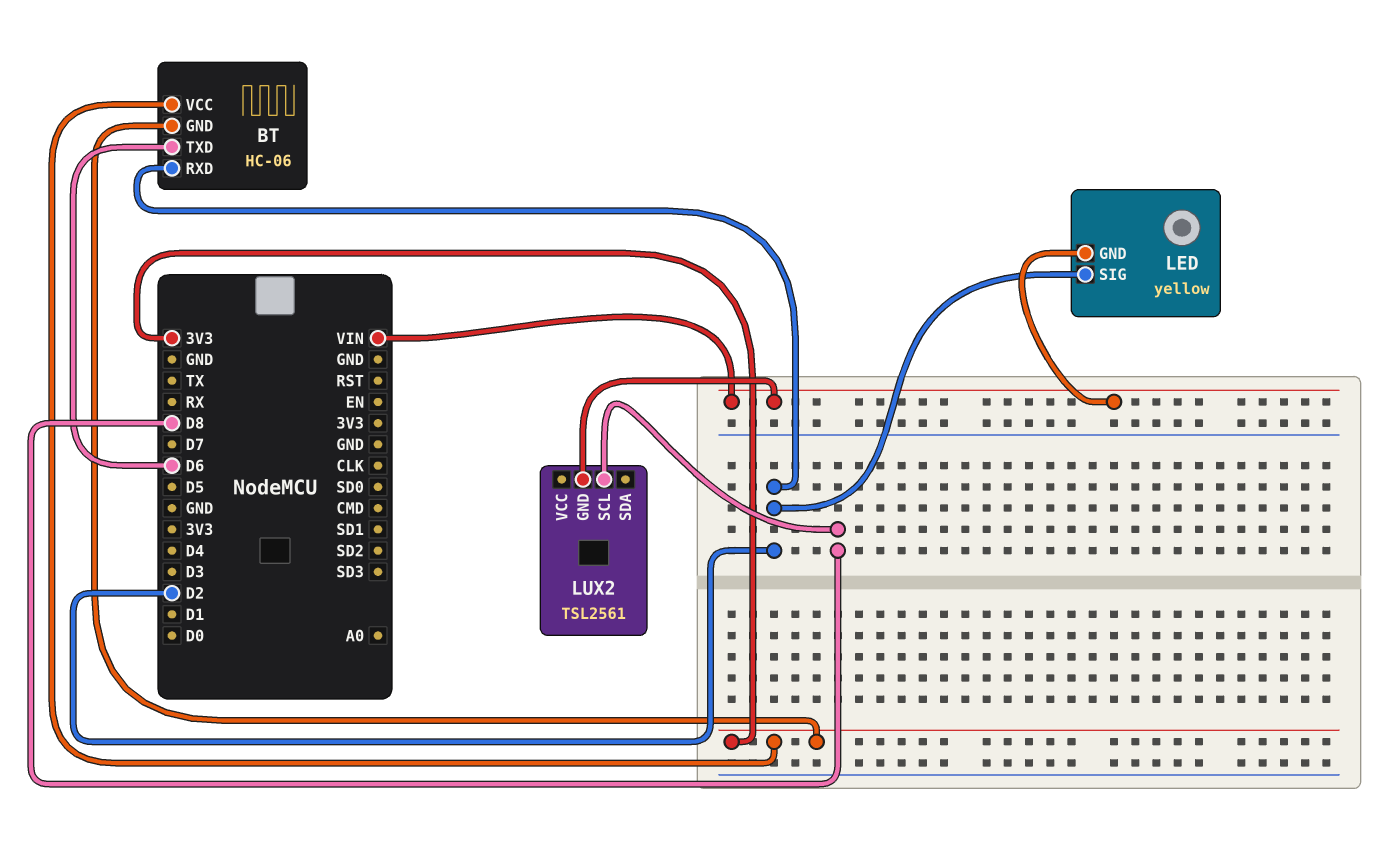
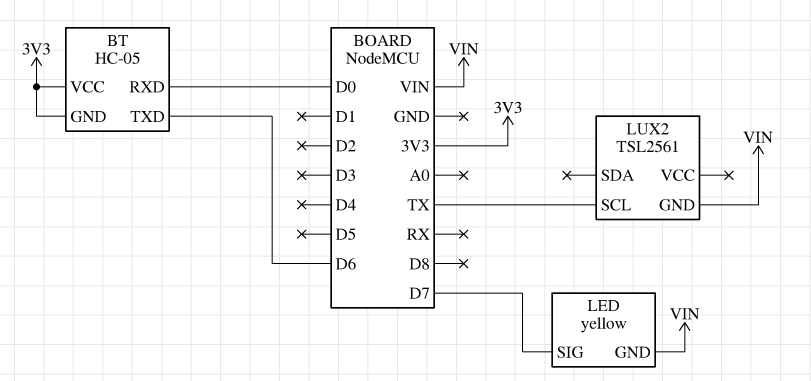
BT: HC-06 -> HC-05
BT pin RXD: D2 -> D0
LED pin SIG: D2 -> D7
LUX2 pin SCL: D8 -> TX

